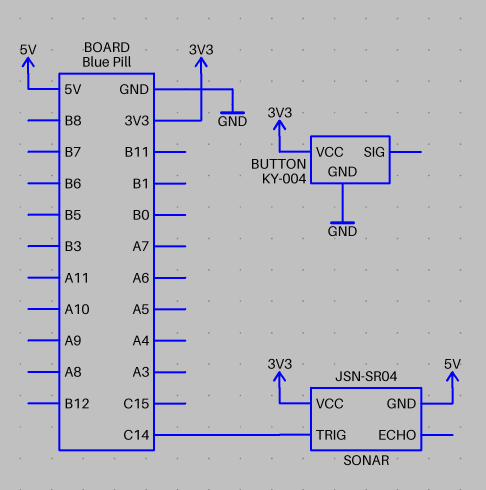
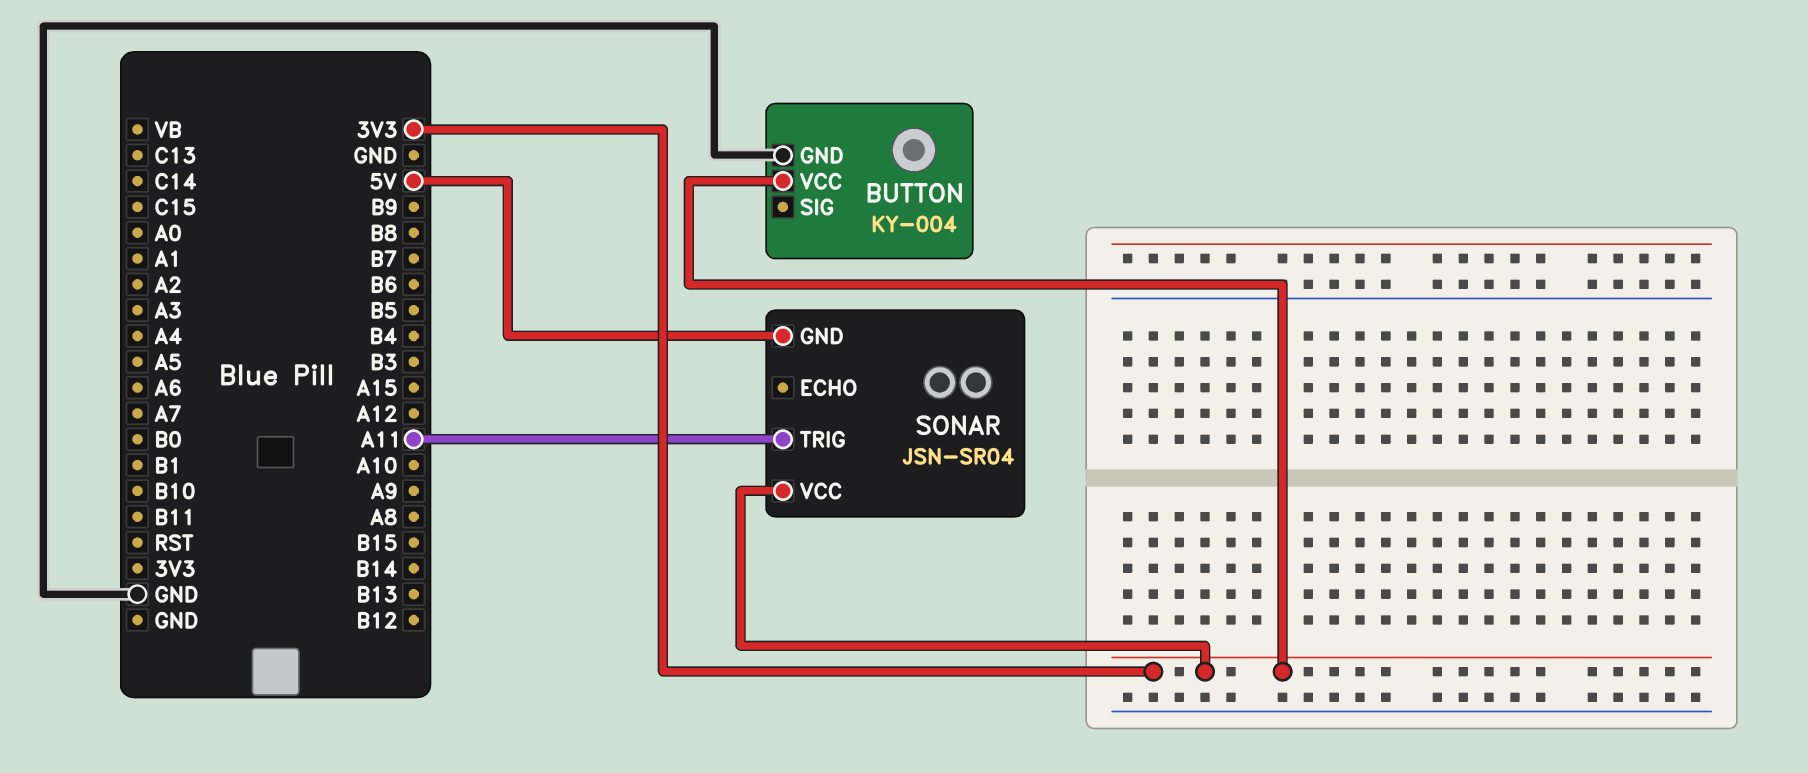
SONAR pin TRIG: C14 -> A11

